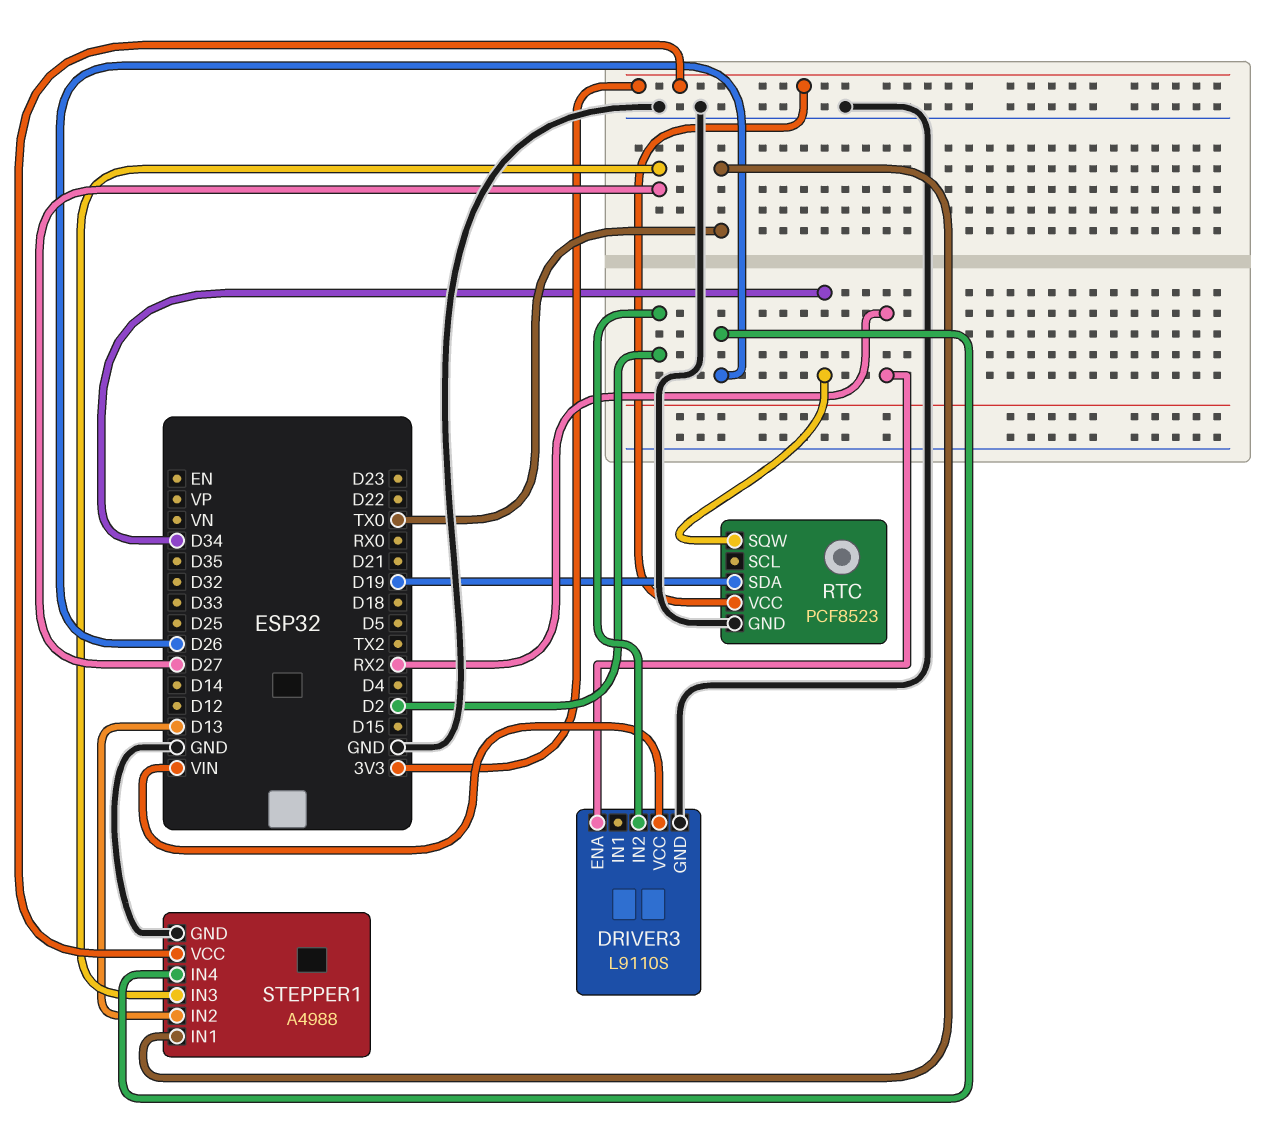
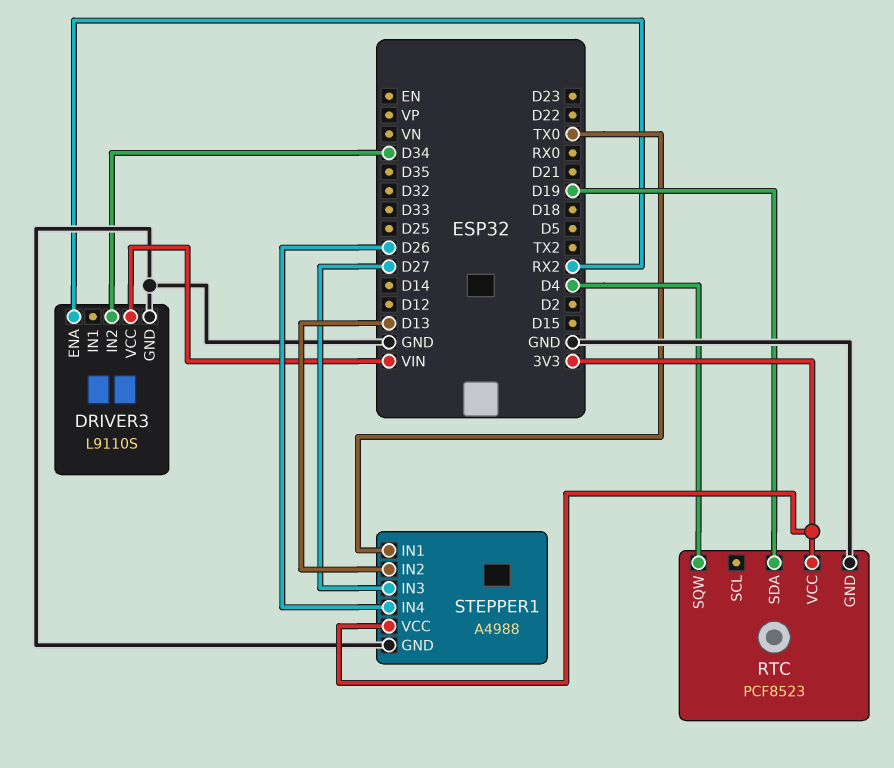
DRIVER3 pin IN2: D2 -> D34
RTC pin SQW: D34 -> D4

